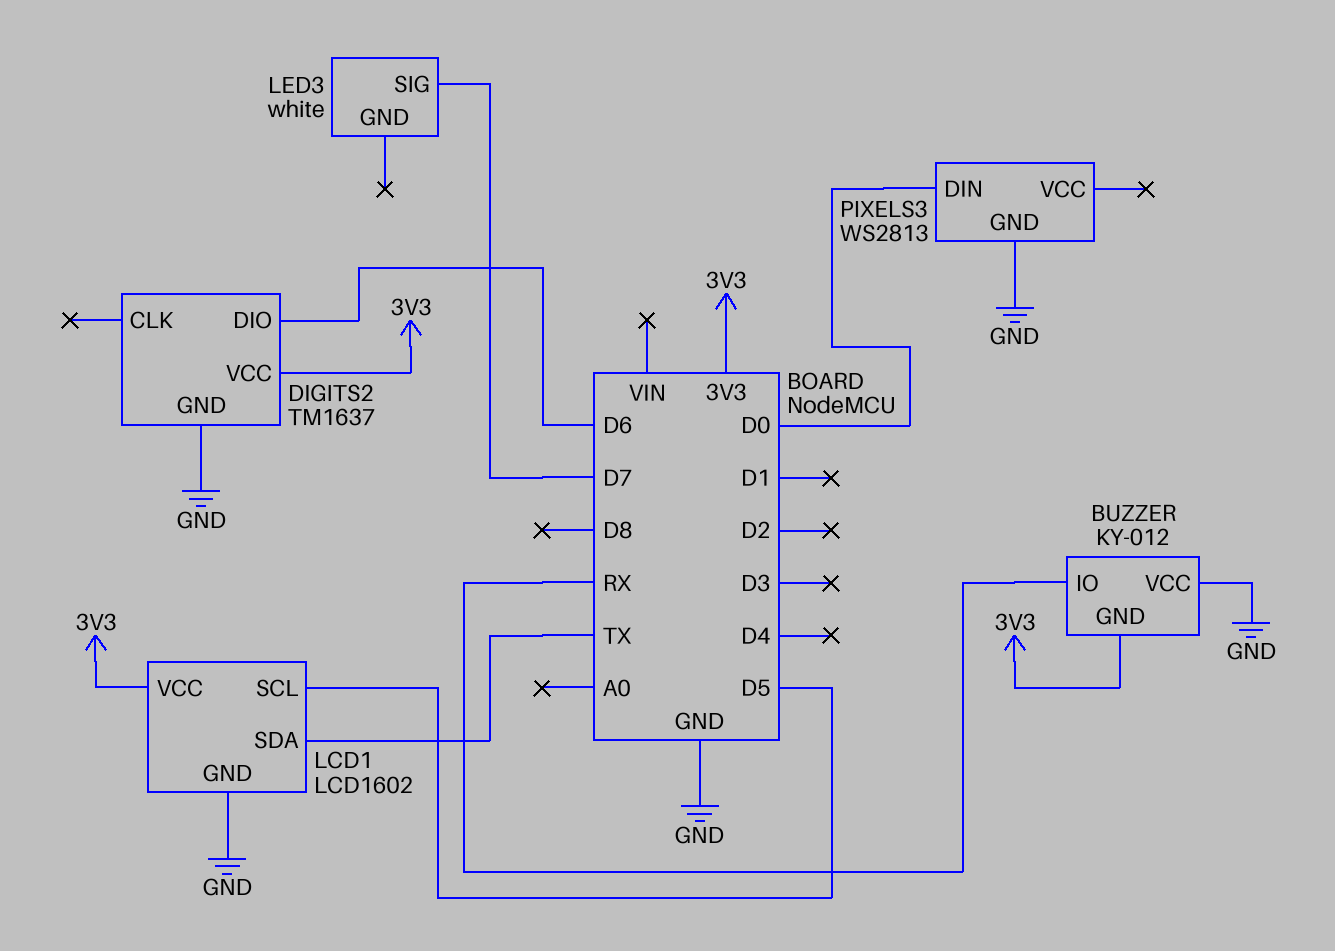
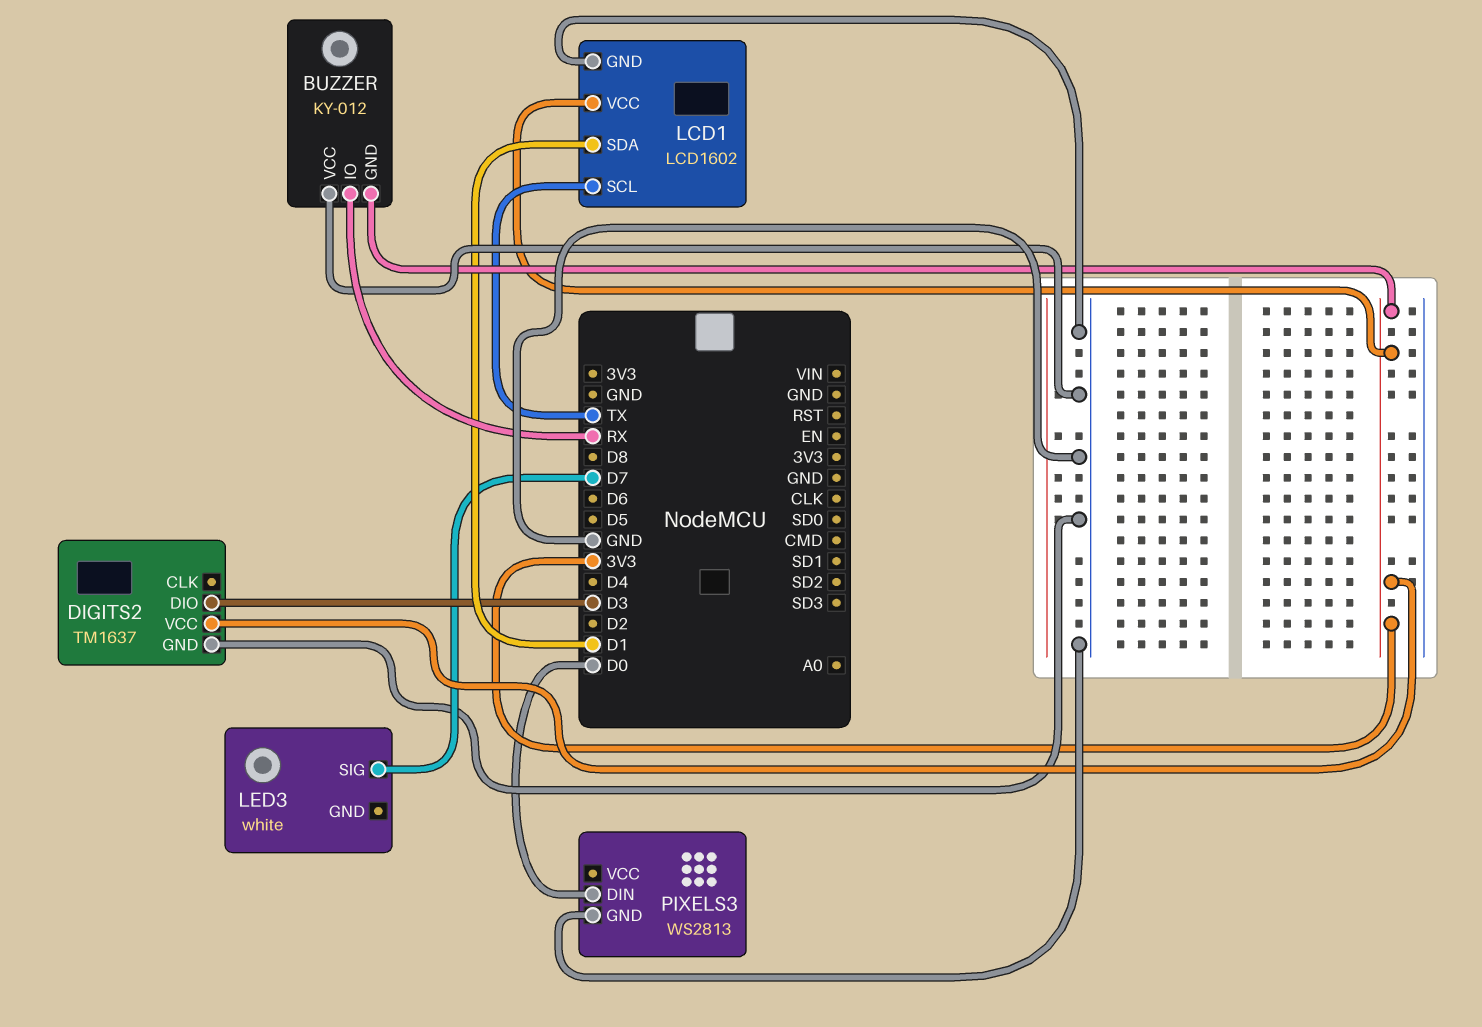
DIGITS2 pin DIO: D6 -> D3
LCD1 pin SCL: D5 -> TX
LCD1 pin SDA: TX -> D1

